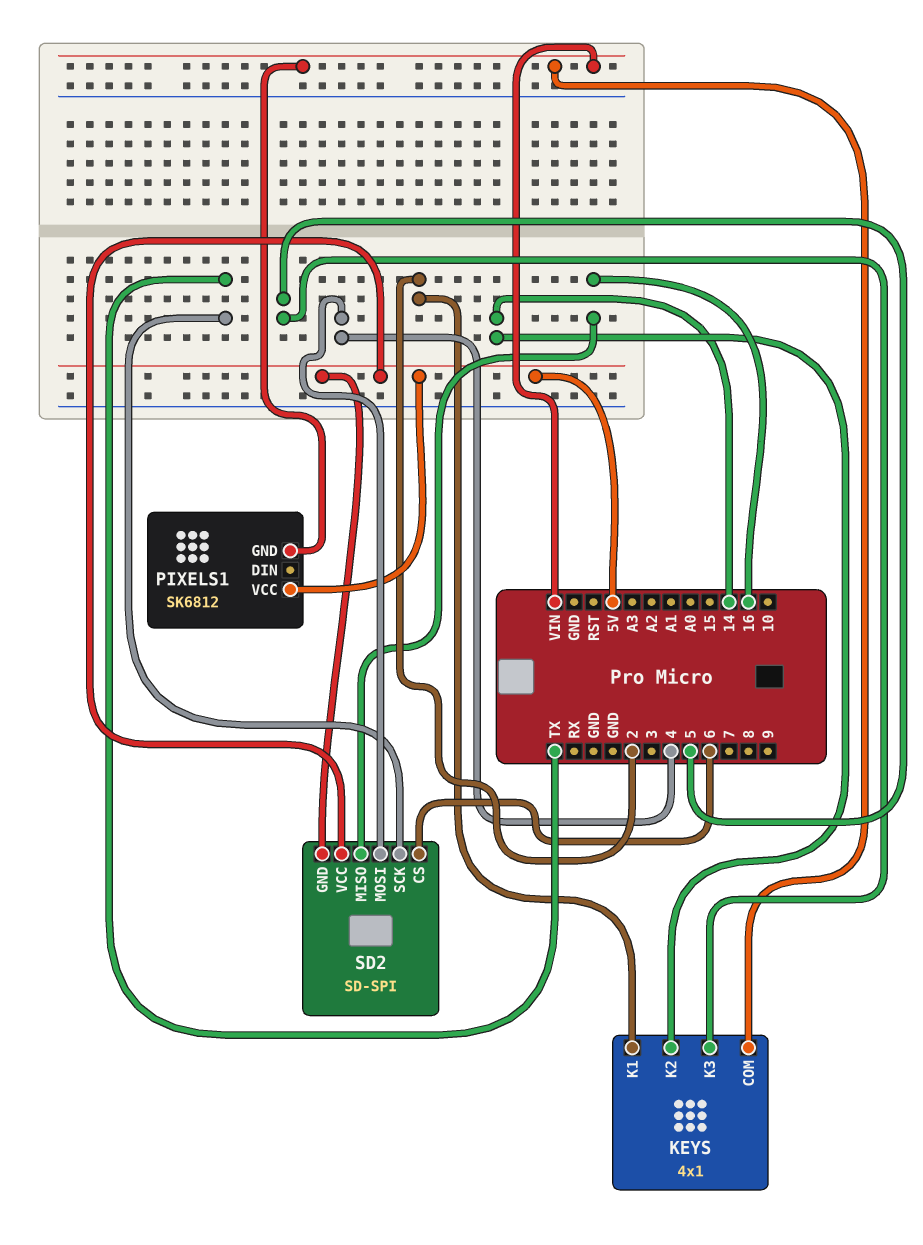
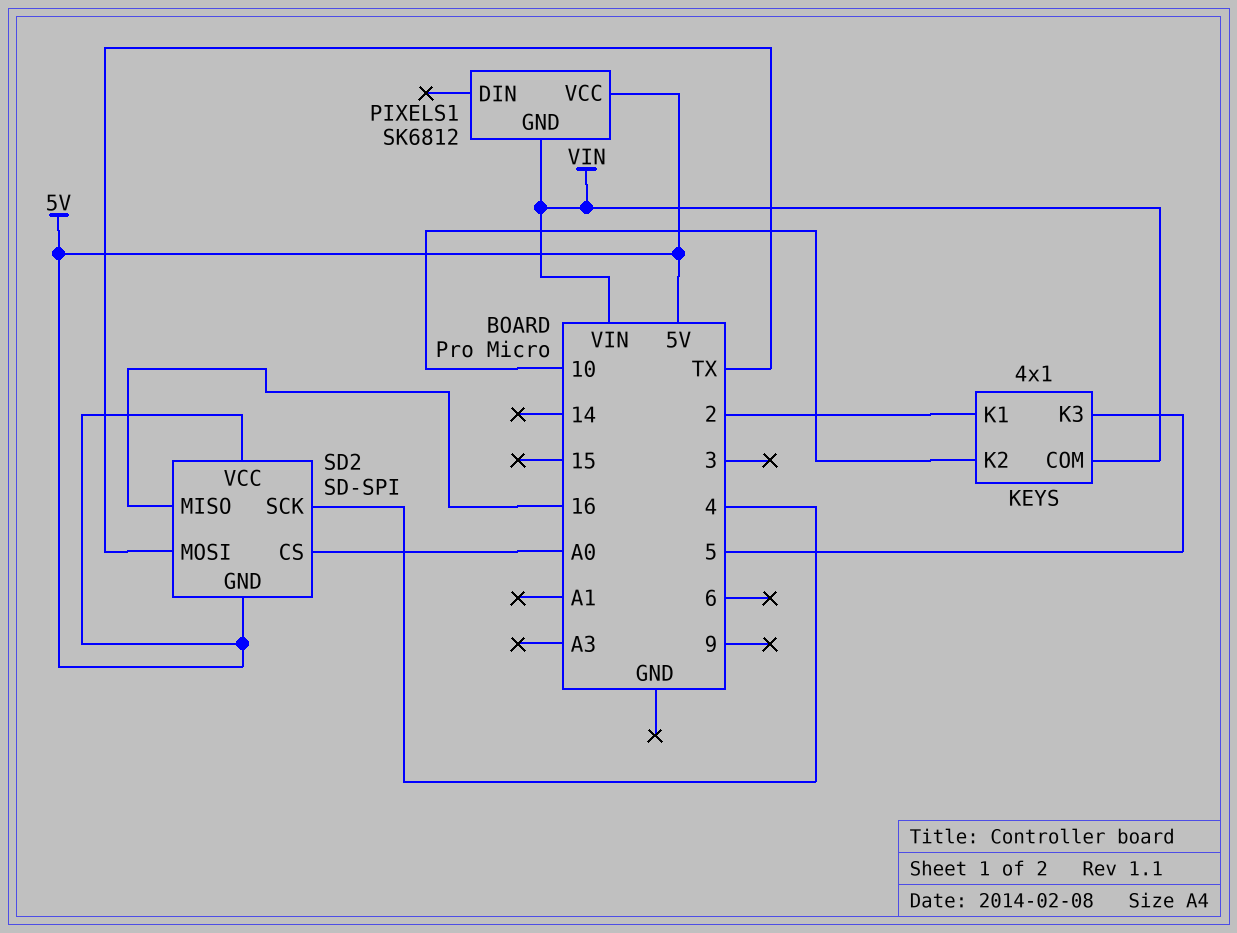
KEYS pin K2: 14 -> 10
SD2 pin CS: 6 -> A0
SD2 pin MOSI: 4 -> TX
SD2 pin SCK: TX -> 4

